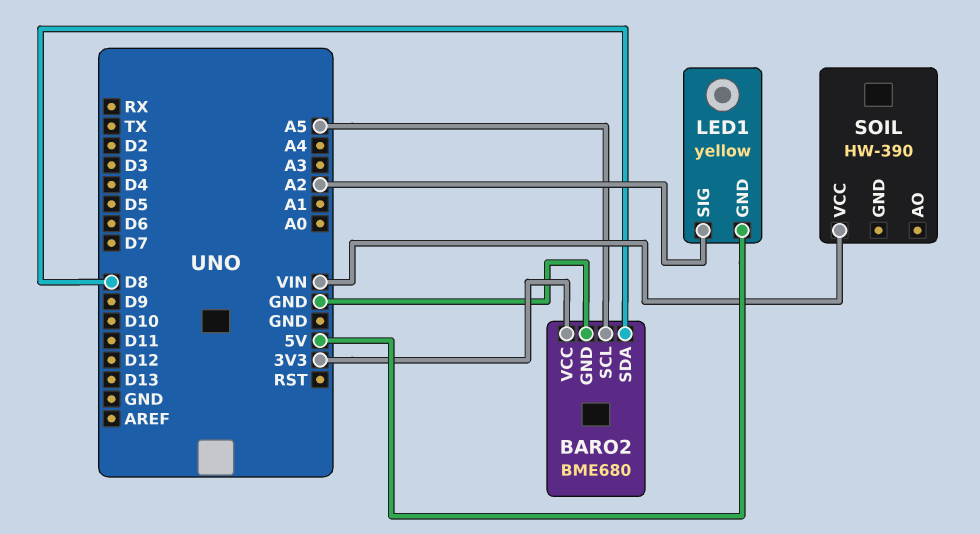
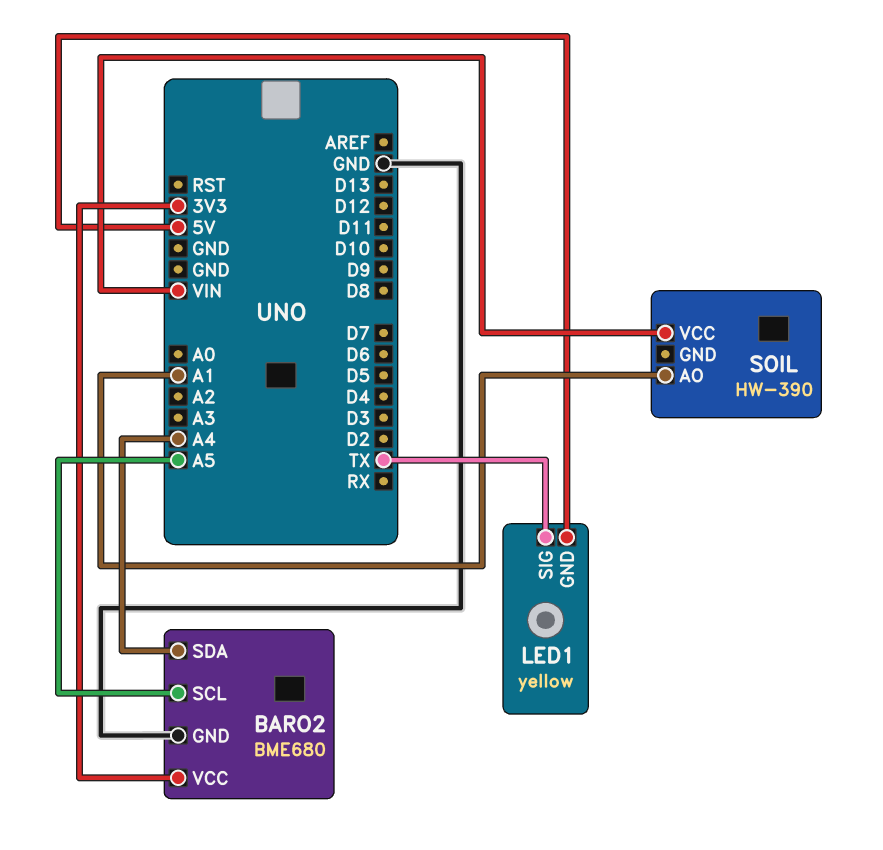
BARO2 pin SDA: D8 -> A4
LED1 pin SIG: A2 -> TX
SOIL pin AO: none -> A1

